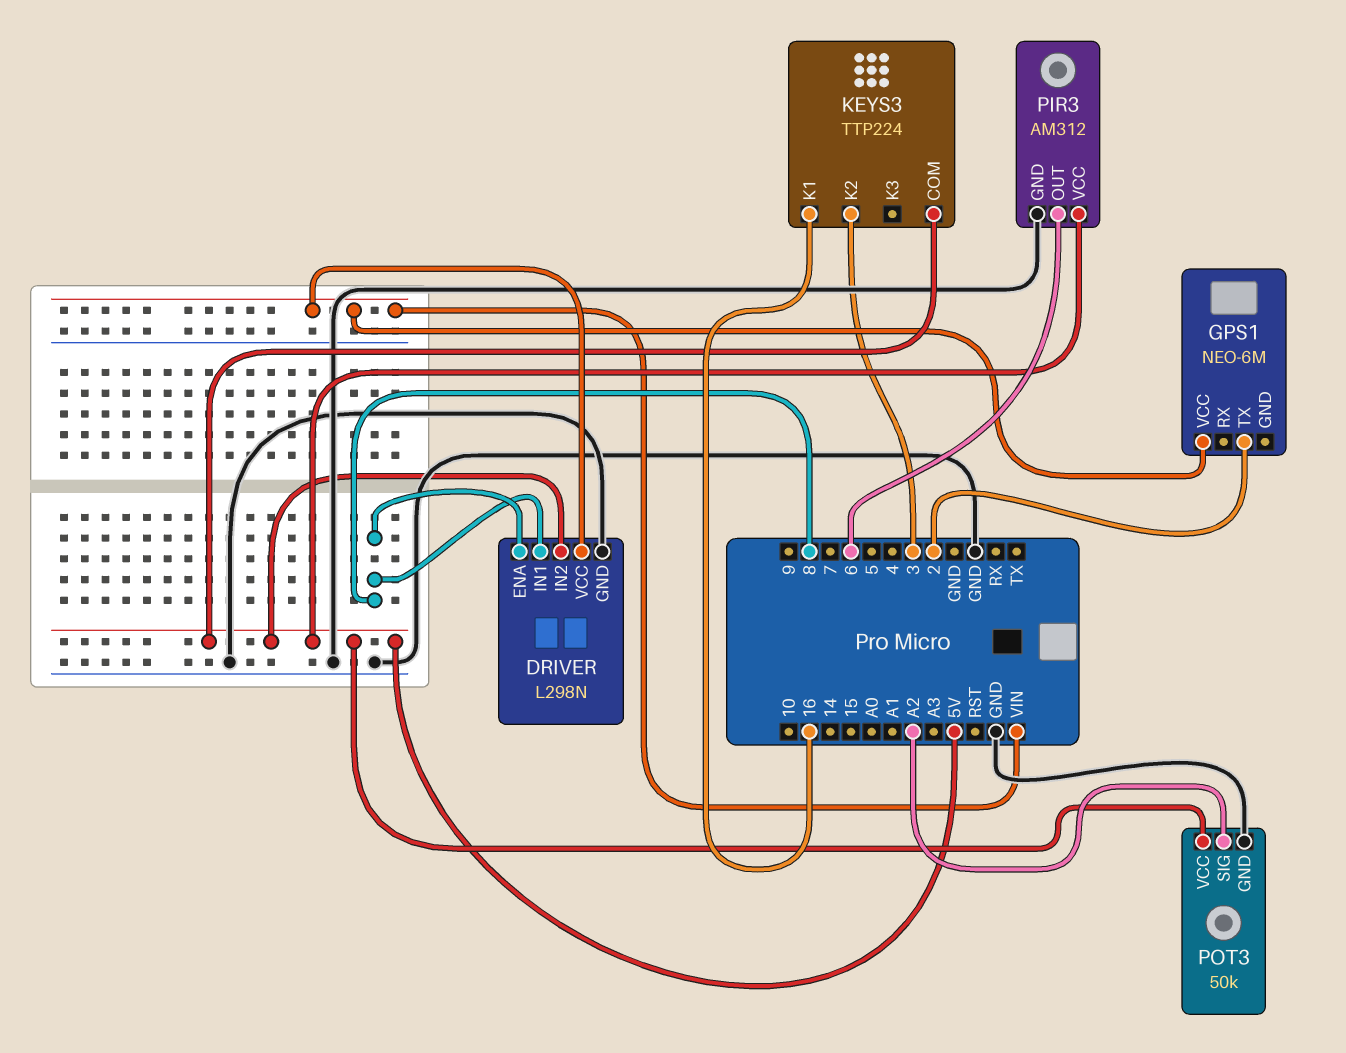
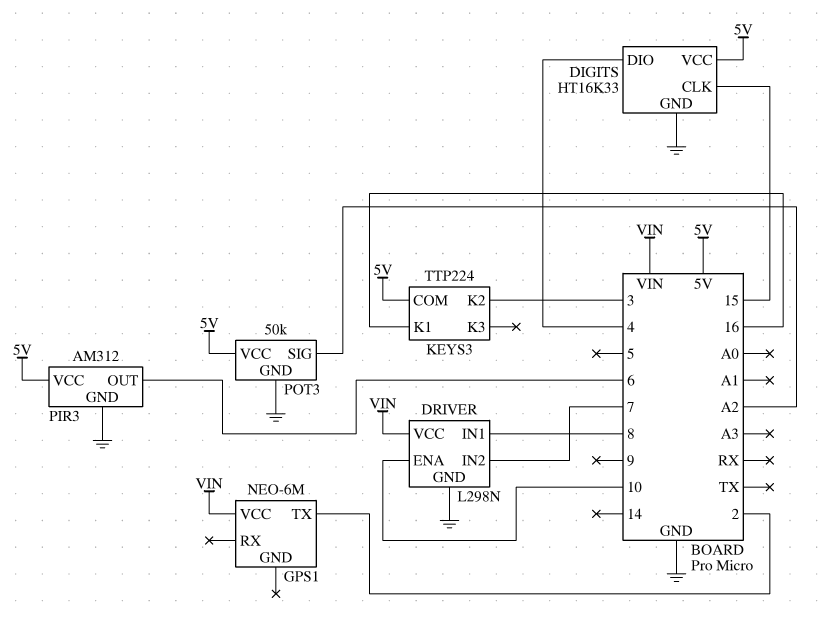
DIGITS: none -> HT16K33
DIGITS pin CLK: none -> 15
DIGITS pin DIO: none -> 4
DIGITS pin GND: none -> GND
DIGITS pin VCC: none -> 5V
DRIVER pin ENA: 8 -> 10
DRIVER pin IN2: 5V -> 7

